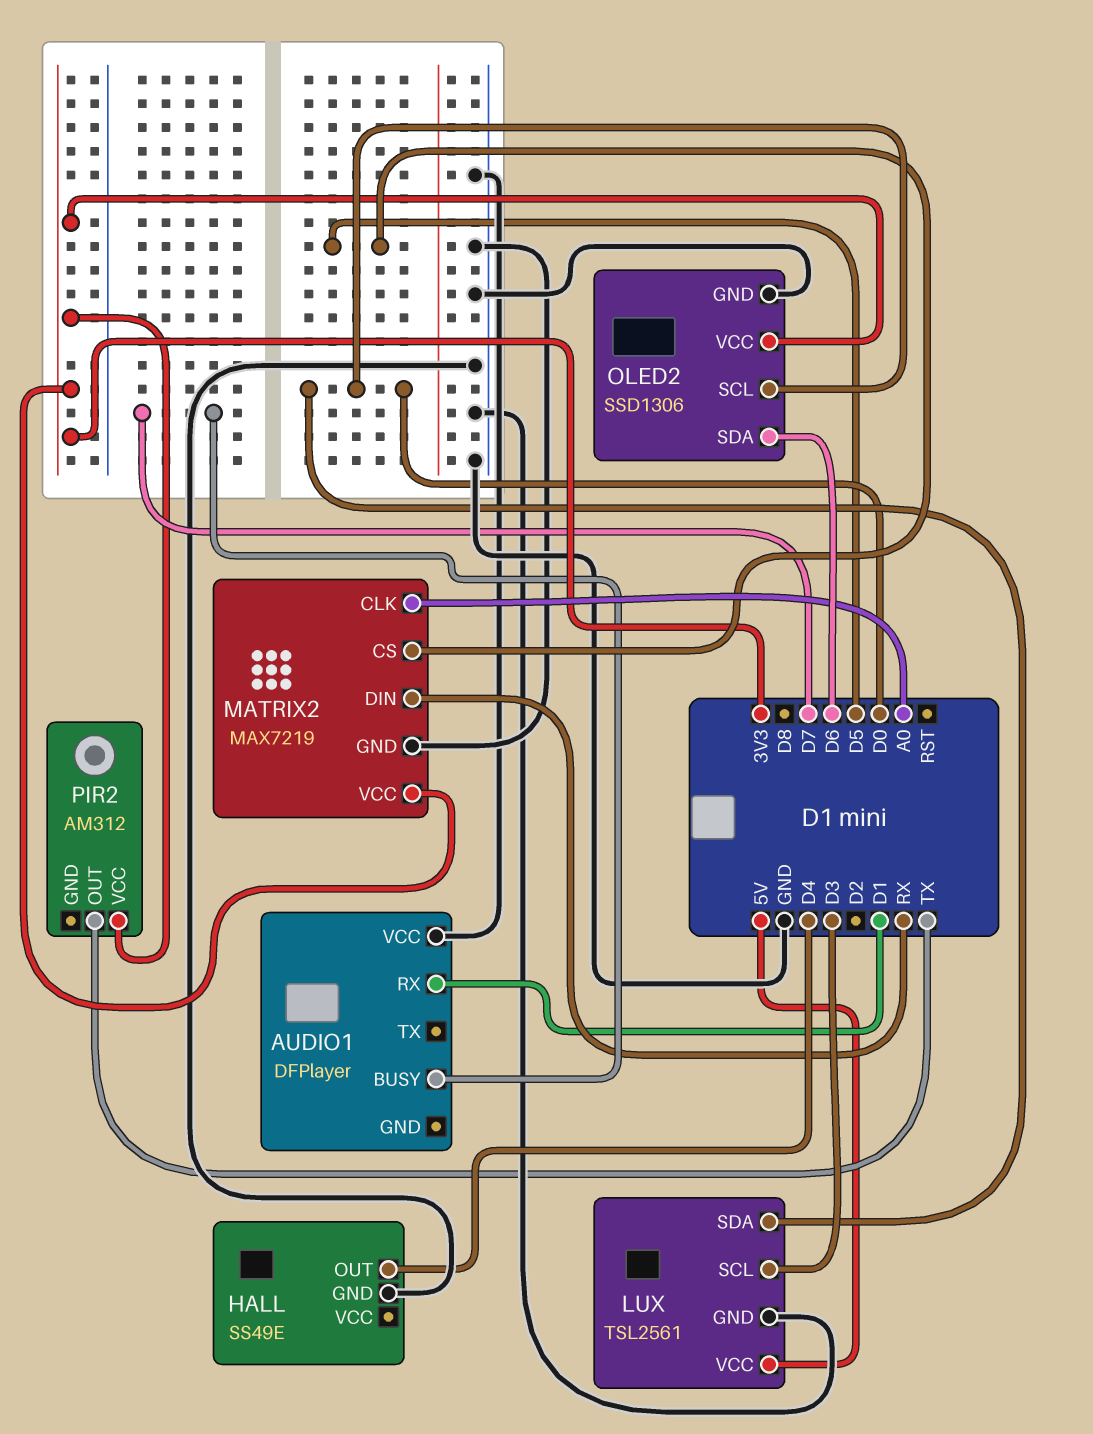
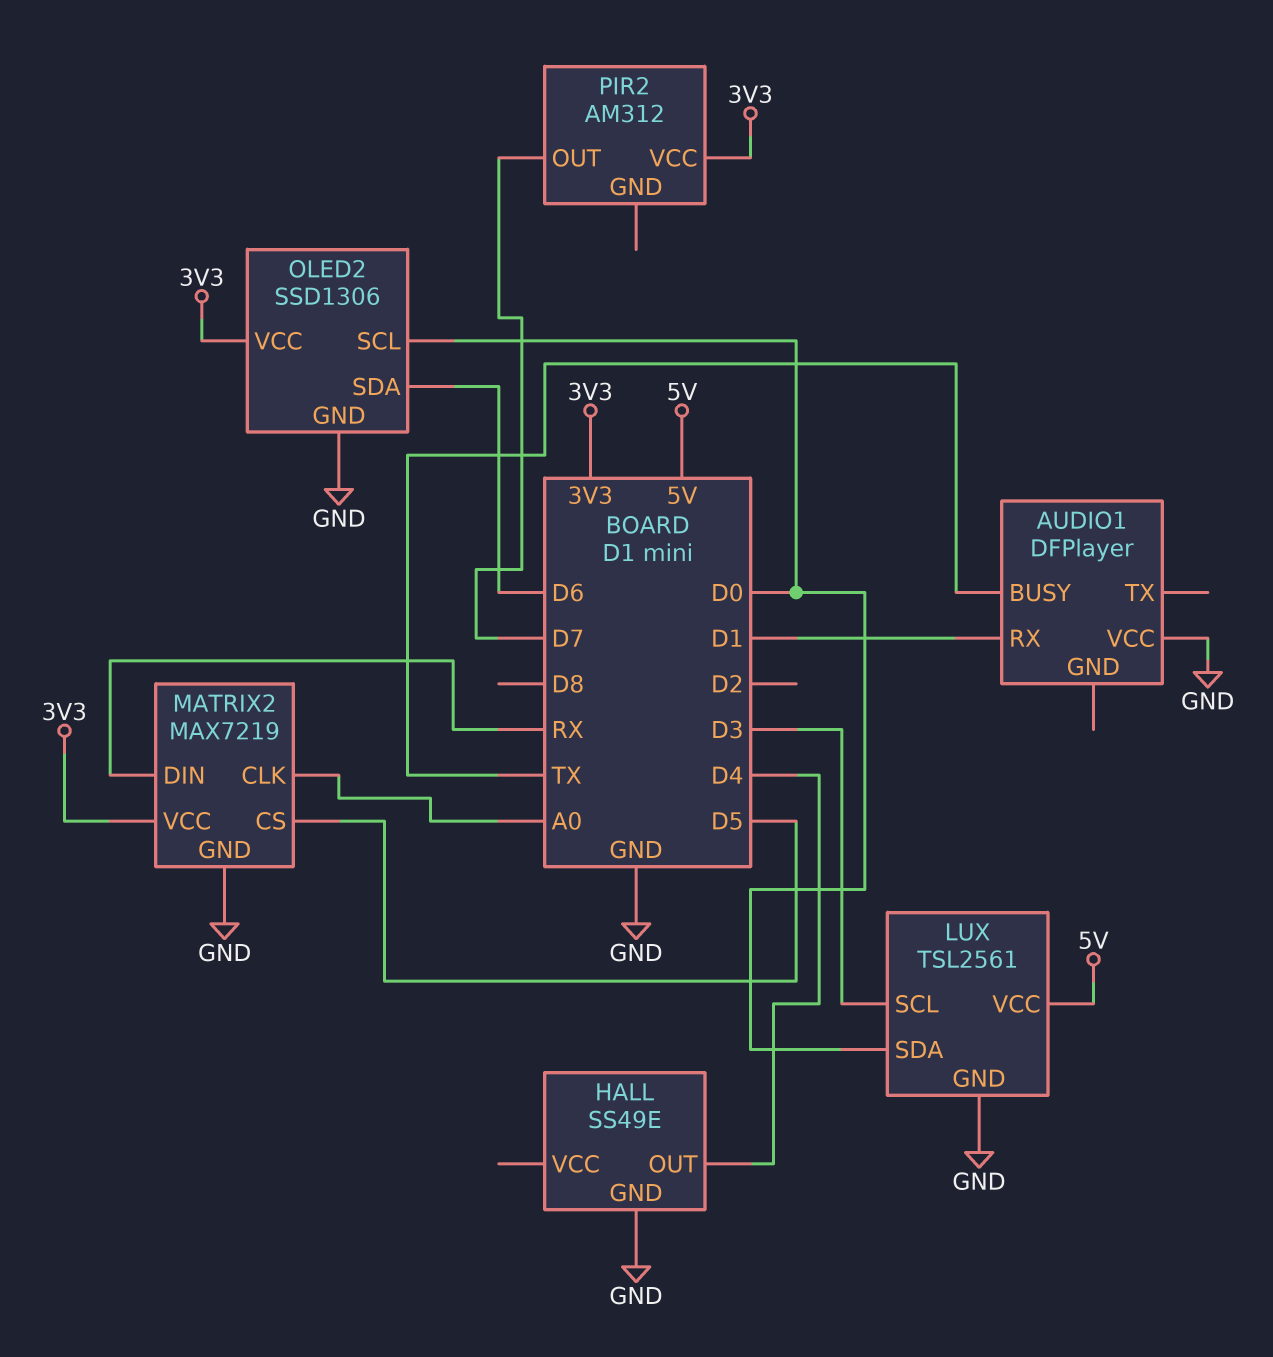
AUDIO1 pin BUSY: D7 -> TX
PIR2 pin OUT: TX -> D7

